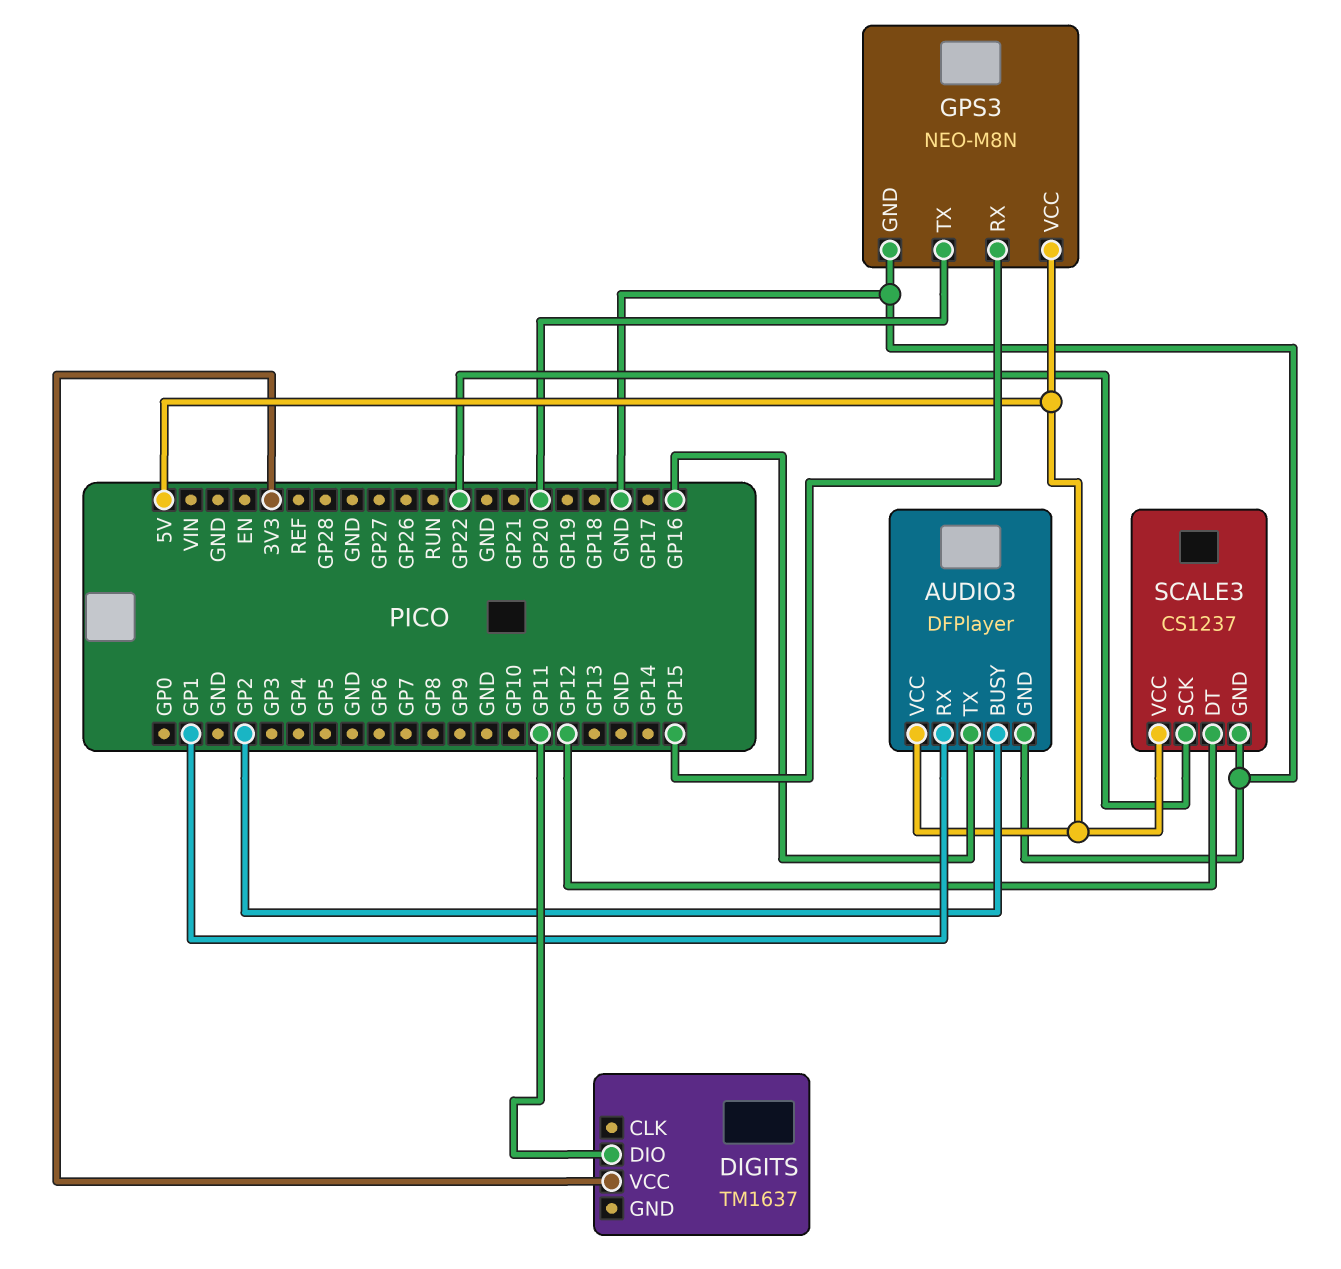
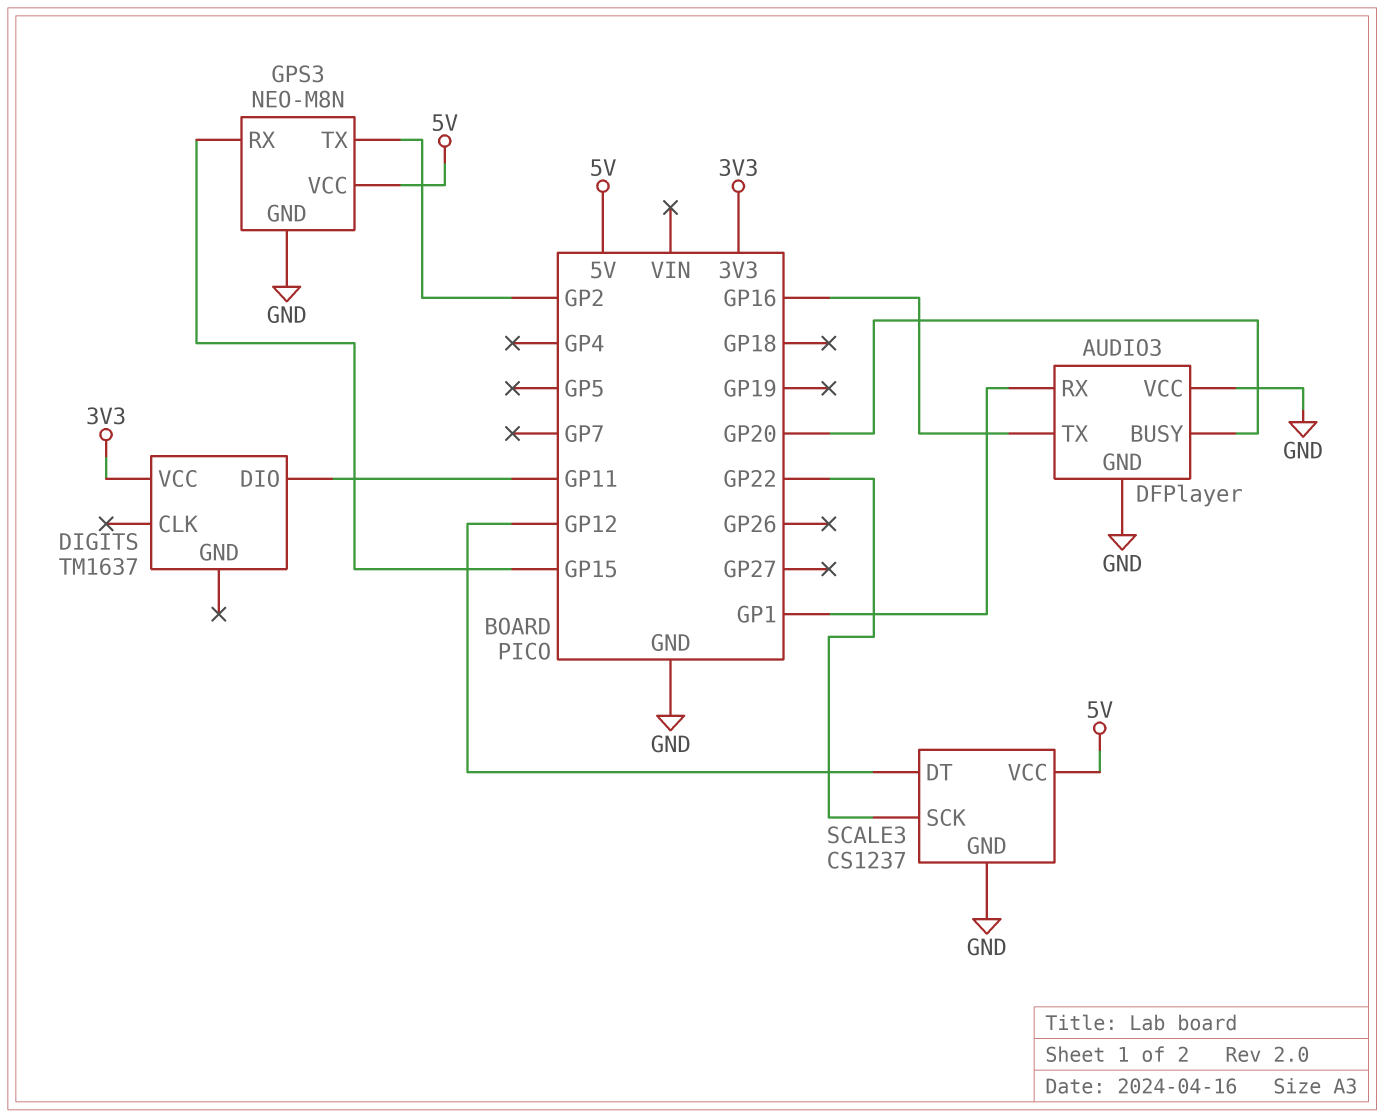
AUDIO3 pin BUSY: GP2 -> GP20
AUDIO3 pin VCC: 5V -> GND
GPS3 pin TX: GP20 -> GP2

